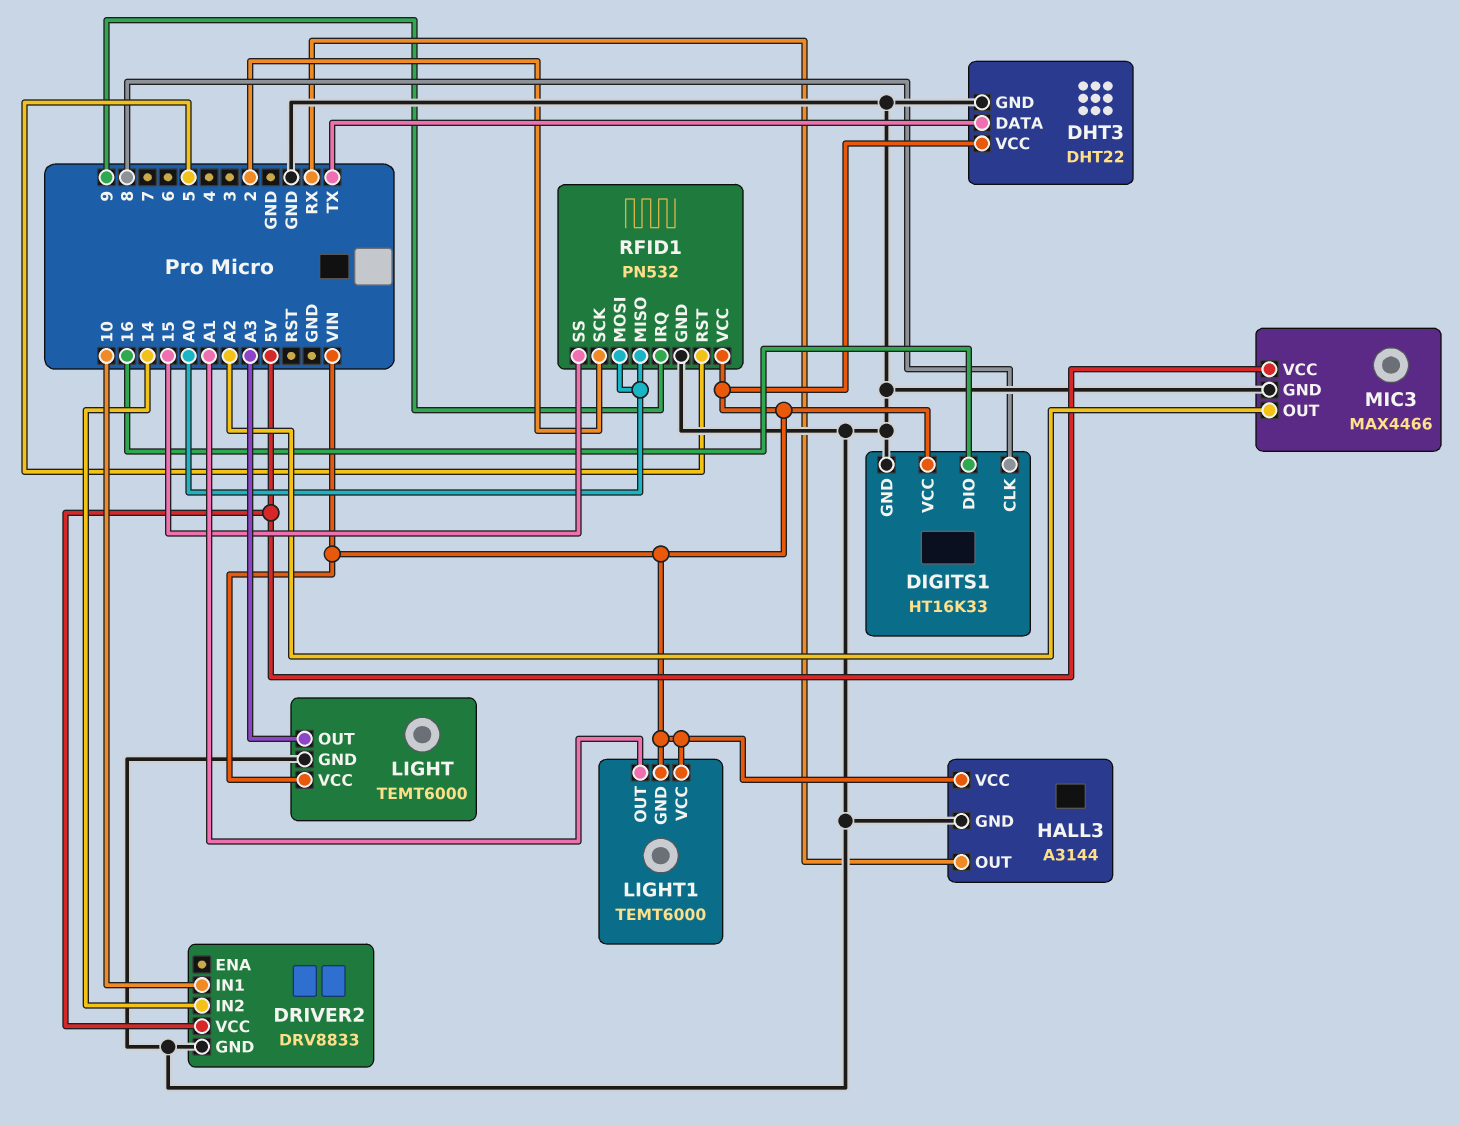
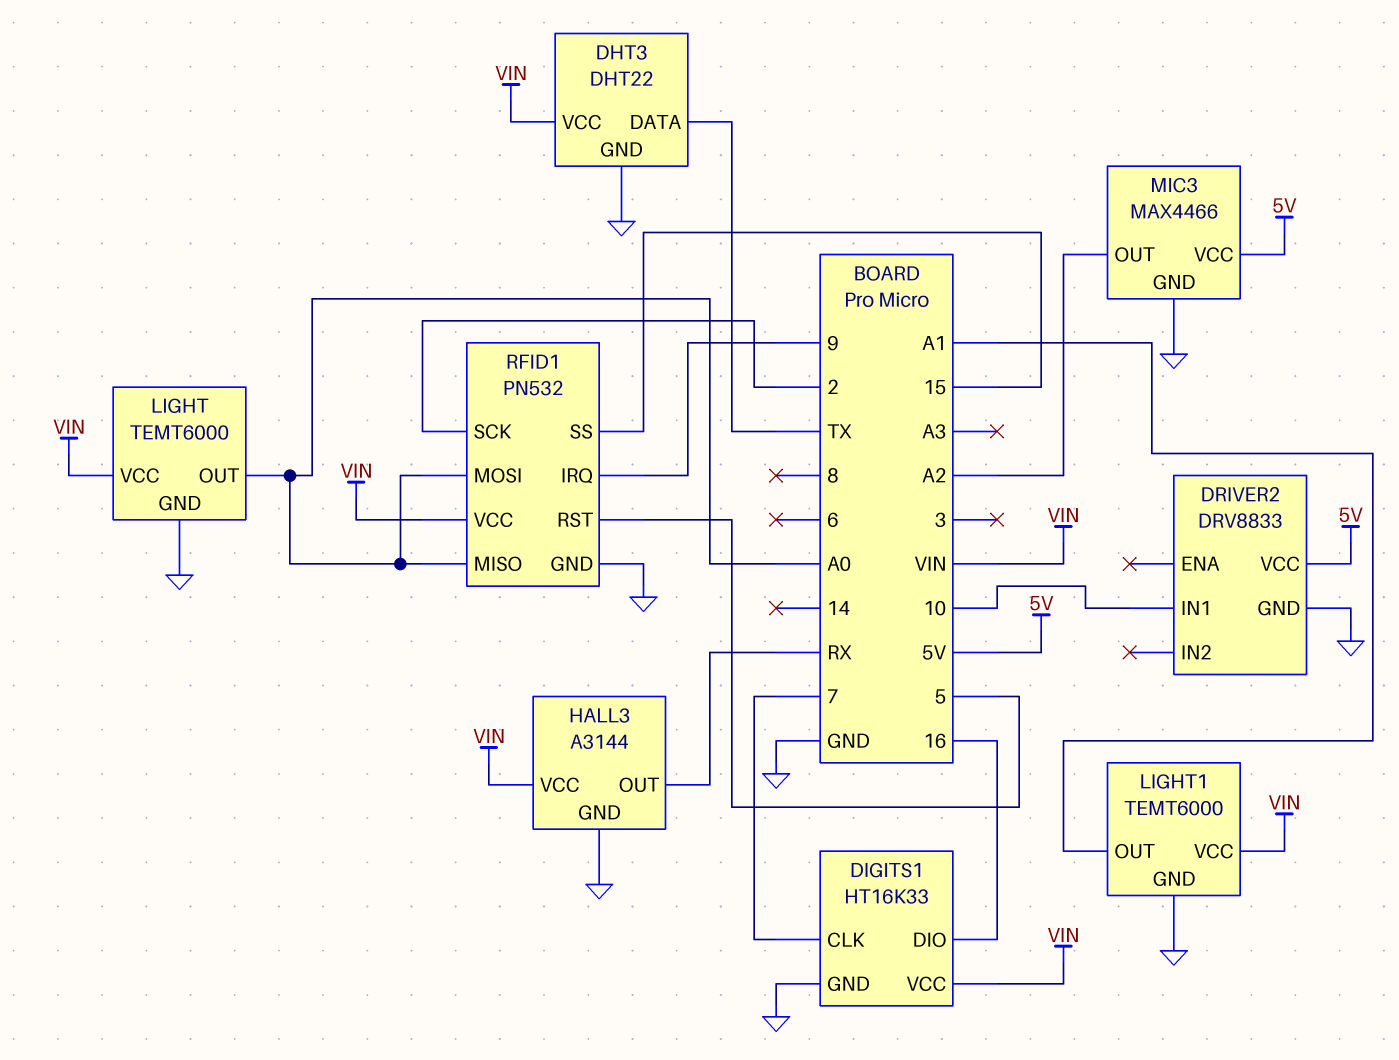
DIGITS1 pin CLK: 8 -> 7
DRIVER2 pin IN2: 14 -> none
LIGHT pin OUT: A3 -> A0
LIGHT1 pin GND: VIN -> GND

